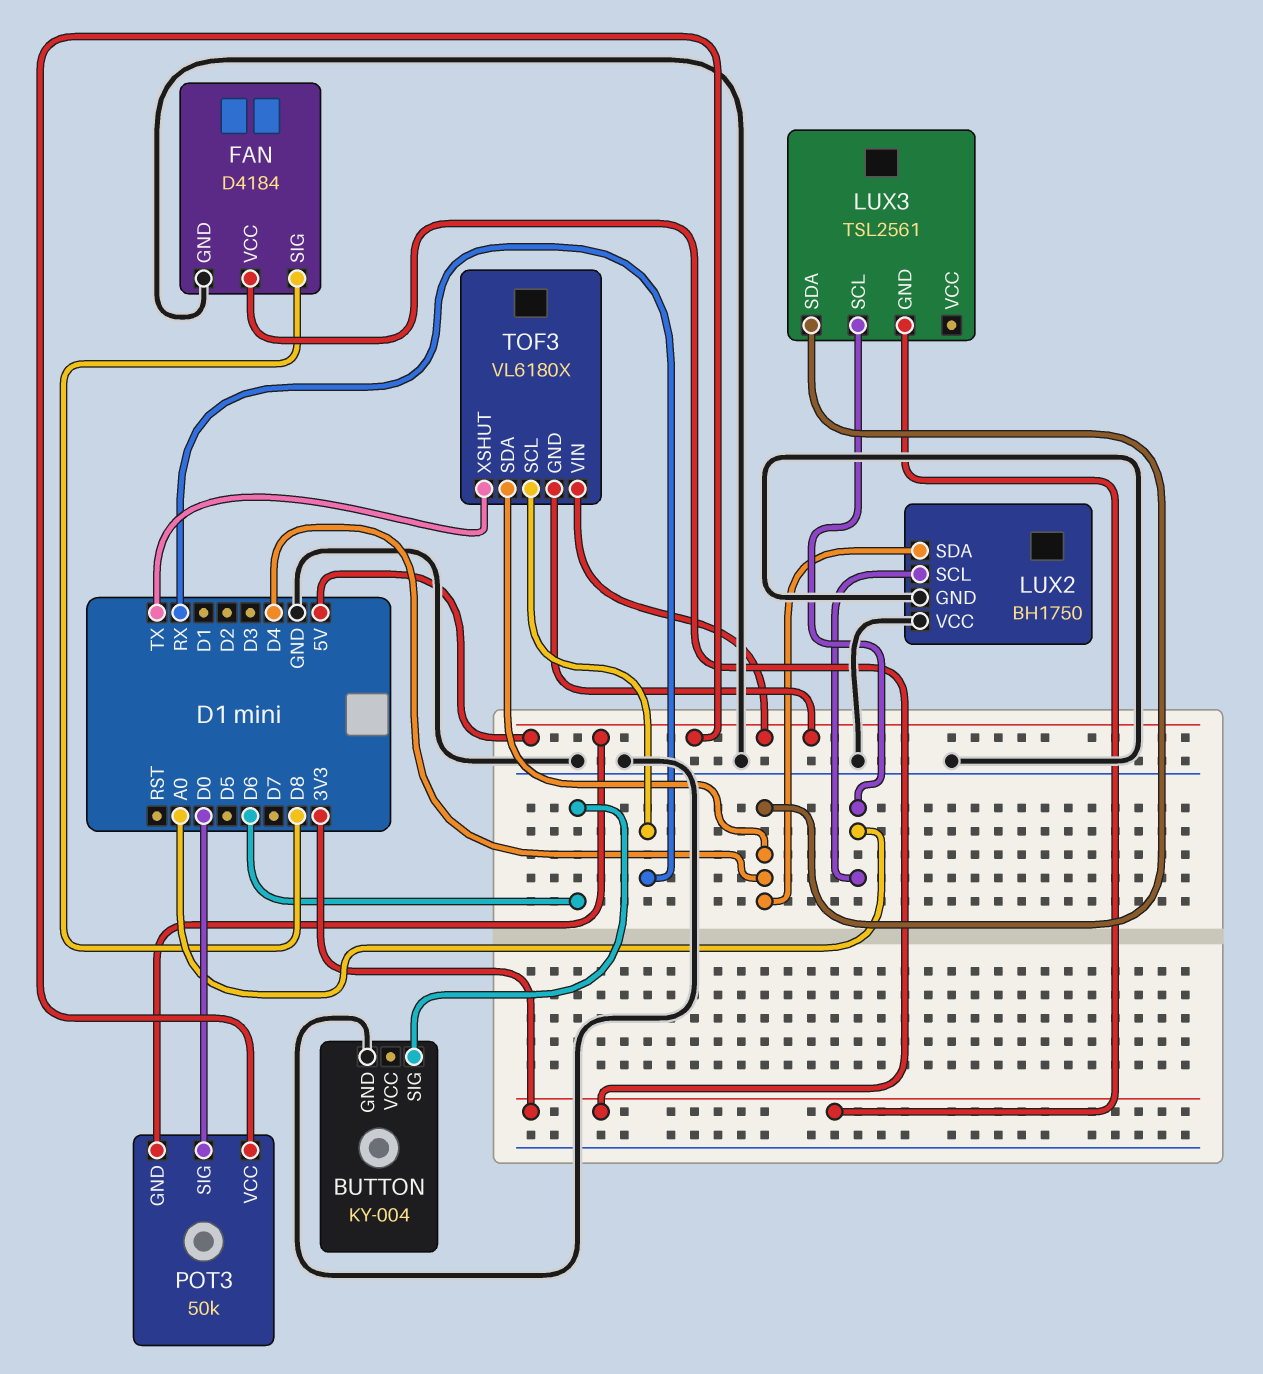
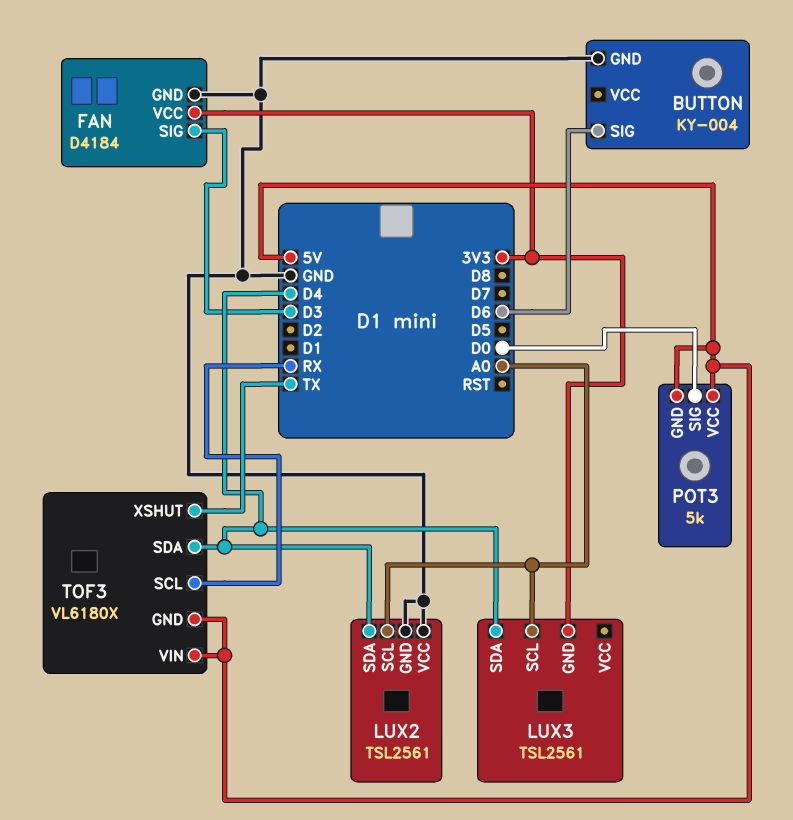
FAN pin SIG: D8 -> D3
LUX2: BH1750 -> TSL2561
POT3: 50k -> 5k

